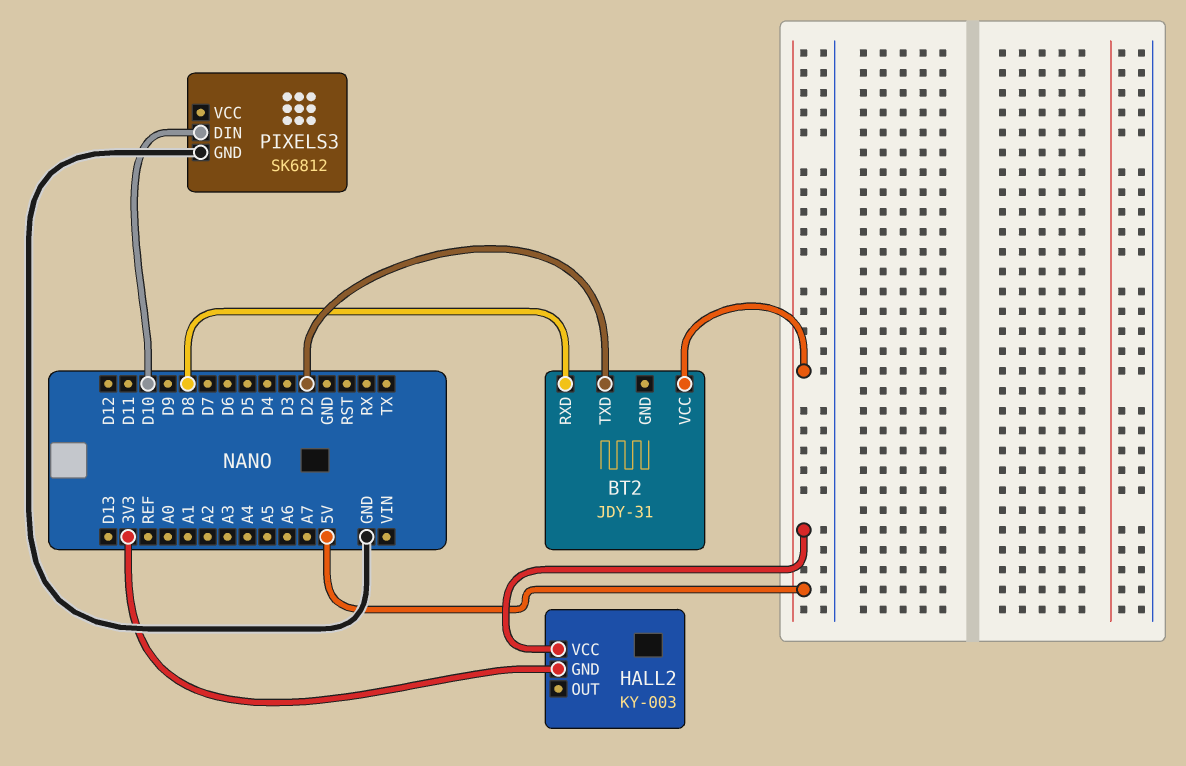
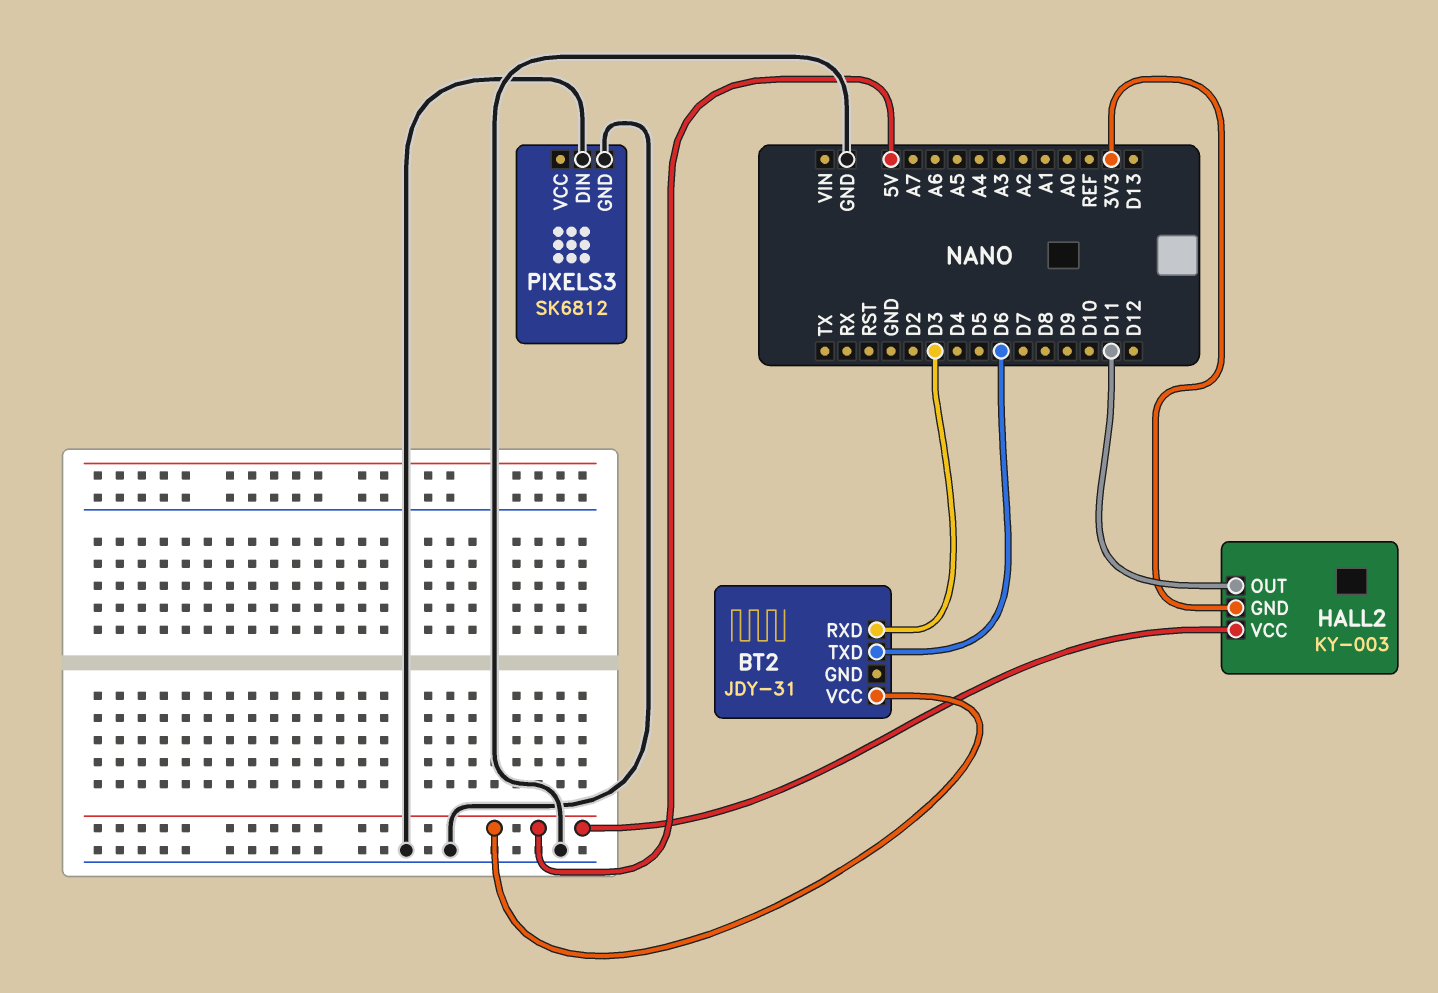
BT2 pin RXD: D8 -> D3
BT2 pin TXD: D2 -> D6
HALL2 pin OUT: none -> D11
PIXELS3 pin DIN: D10 -> GND

